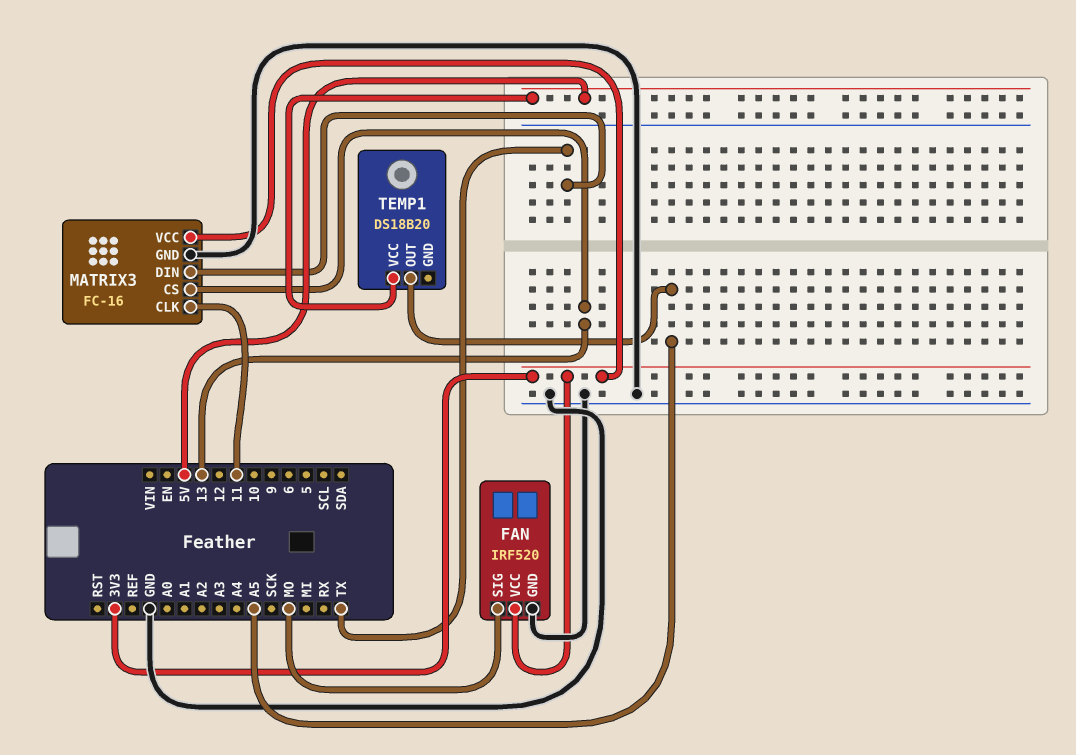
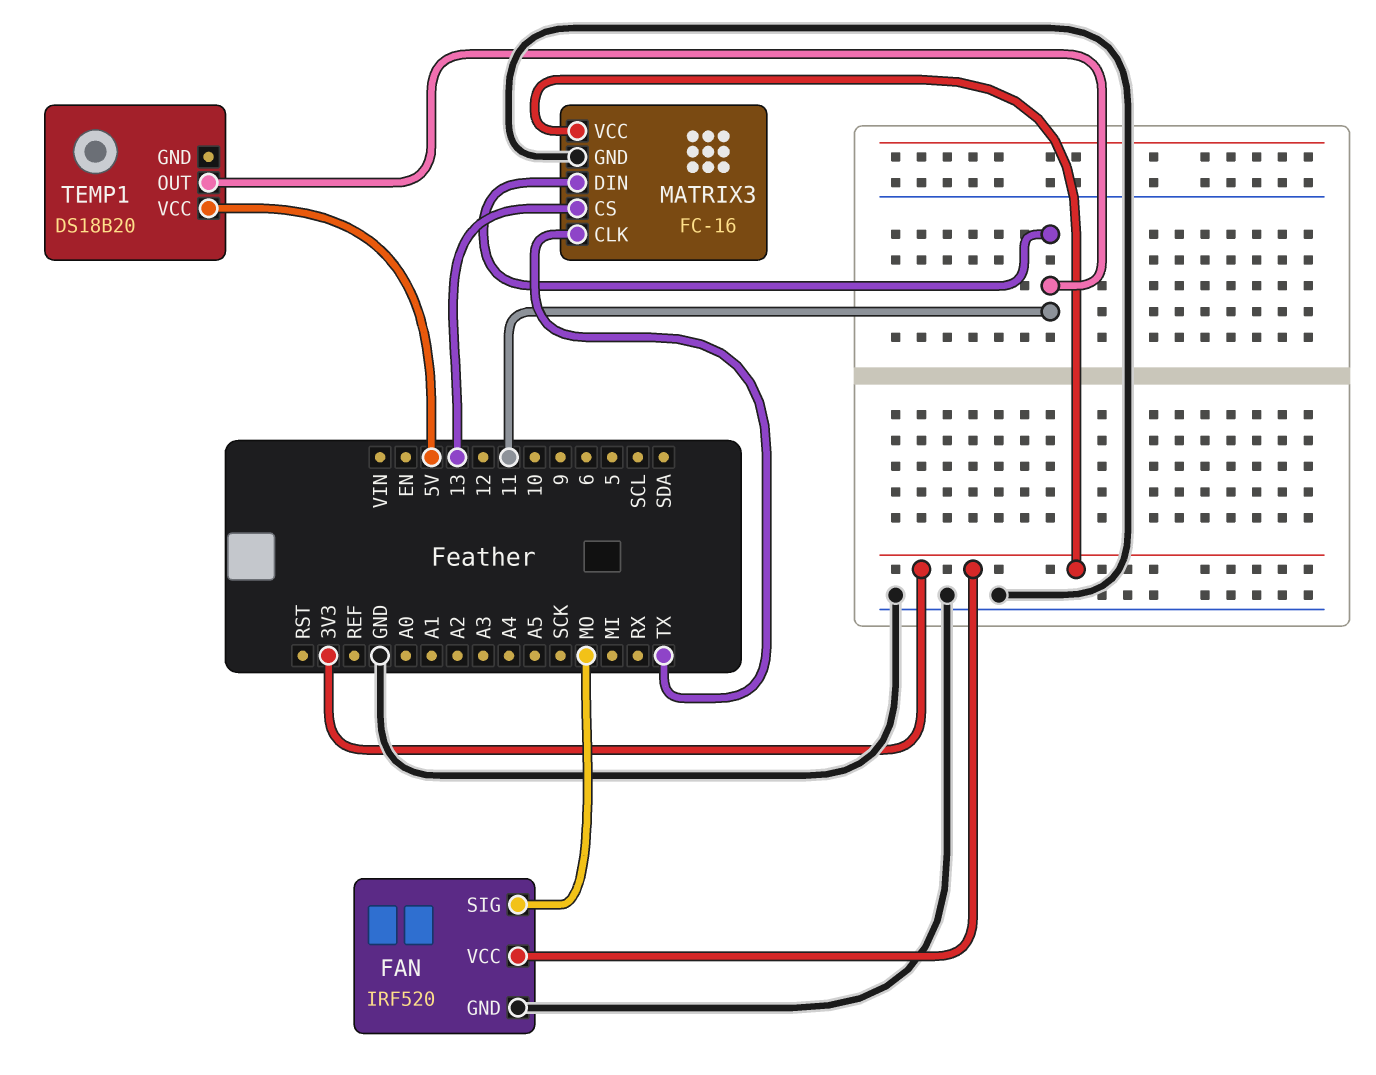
MATRIX3 pin CLK: 11 -> TX
MATRIX3 pin DIN: TX -> 11
TEMP1 pin OUT: A5 -> 11

